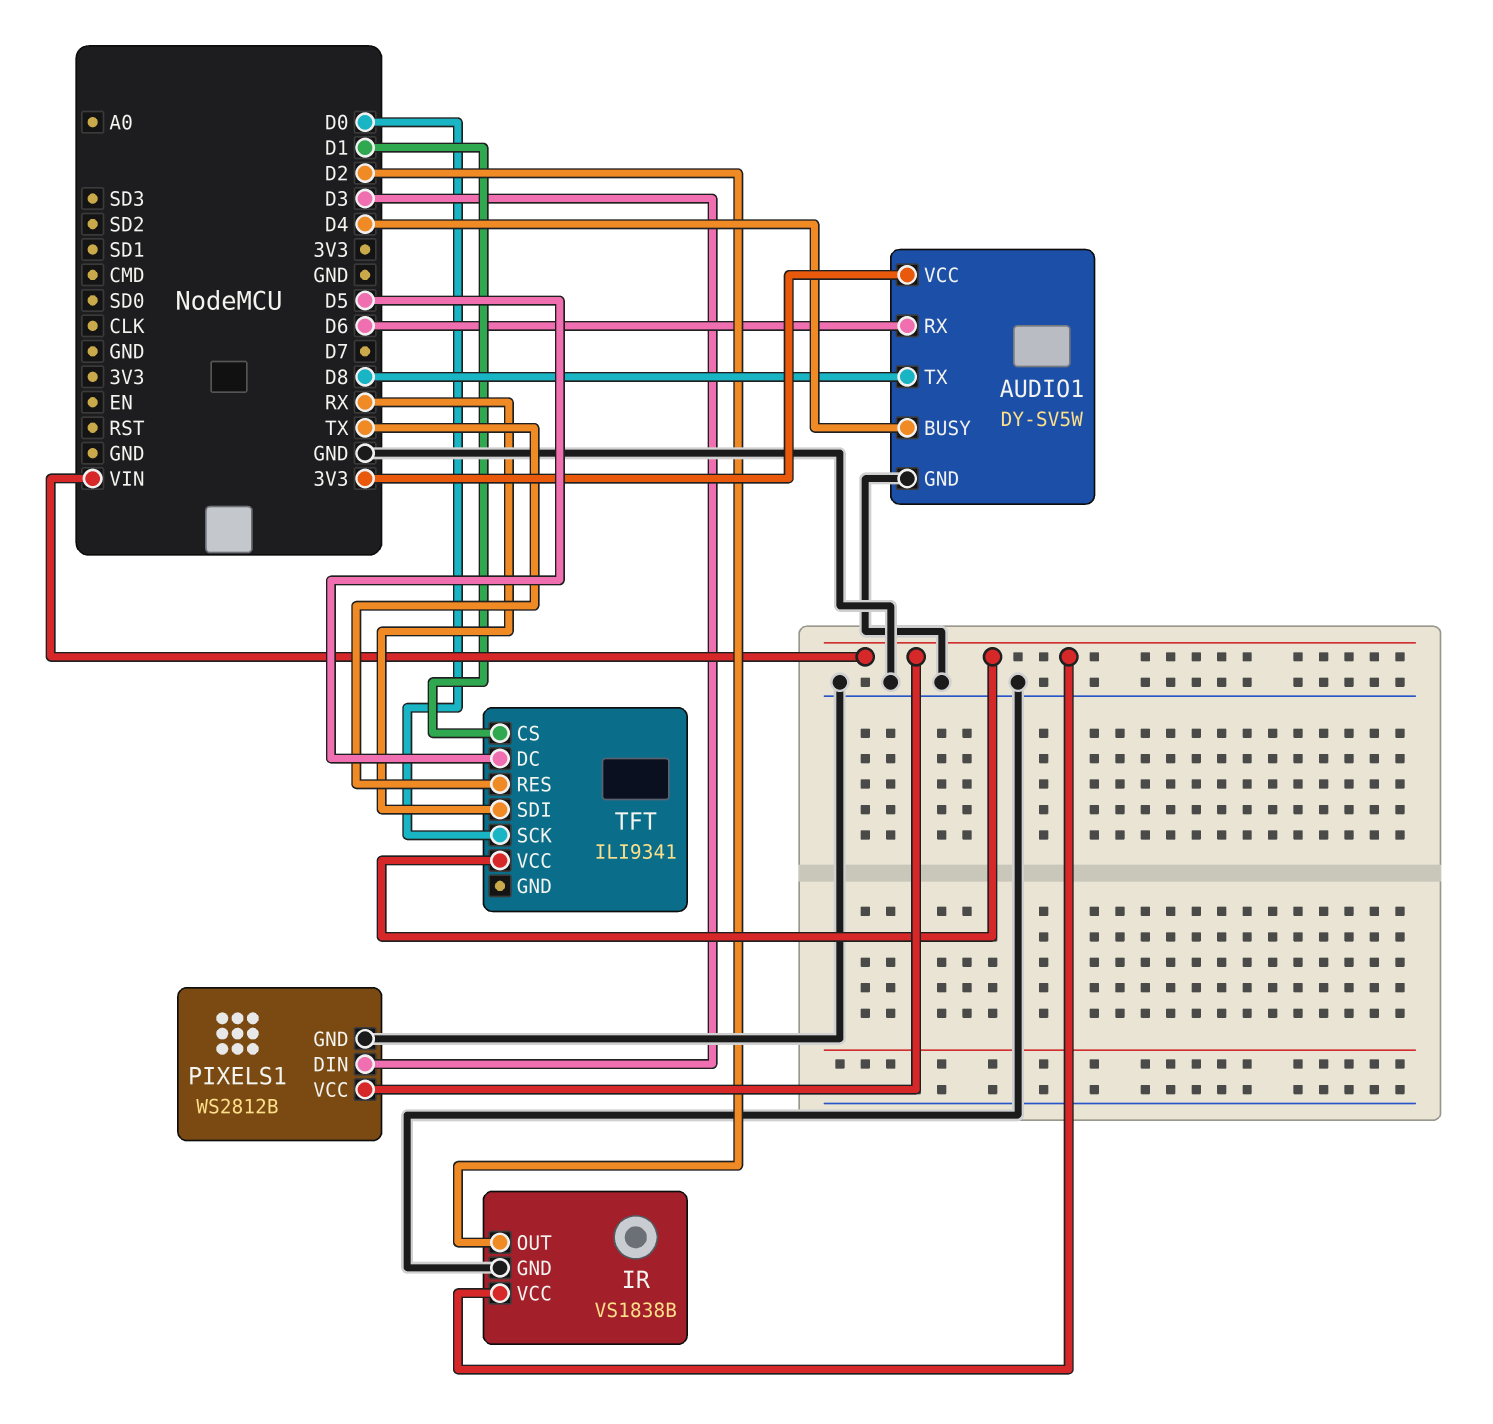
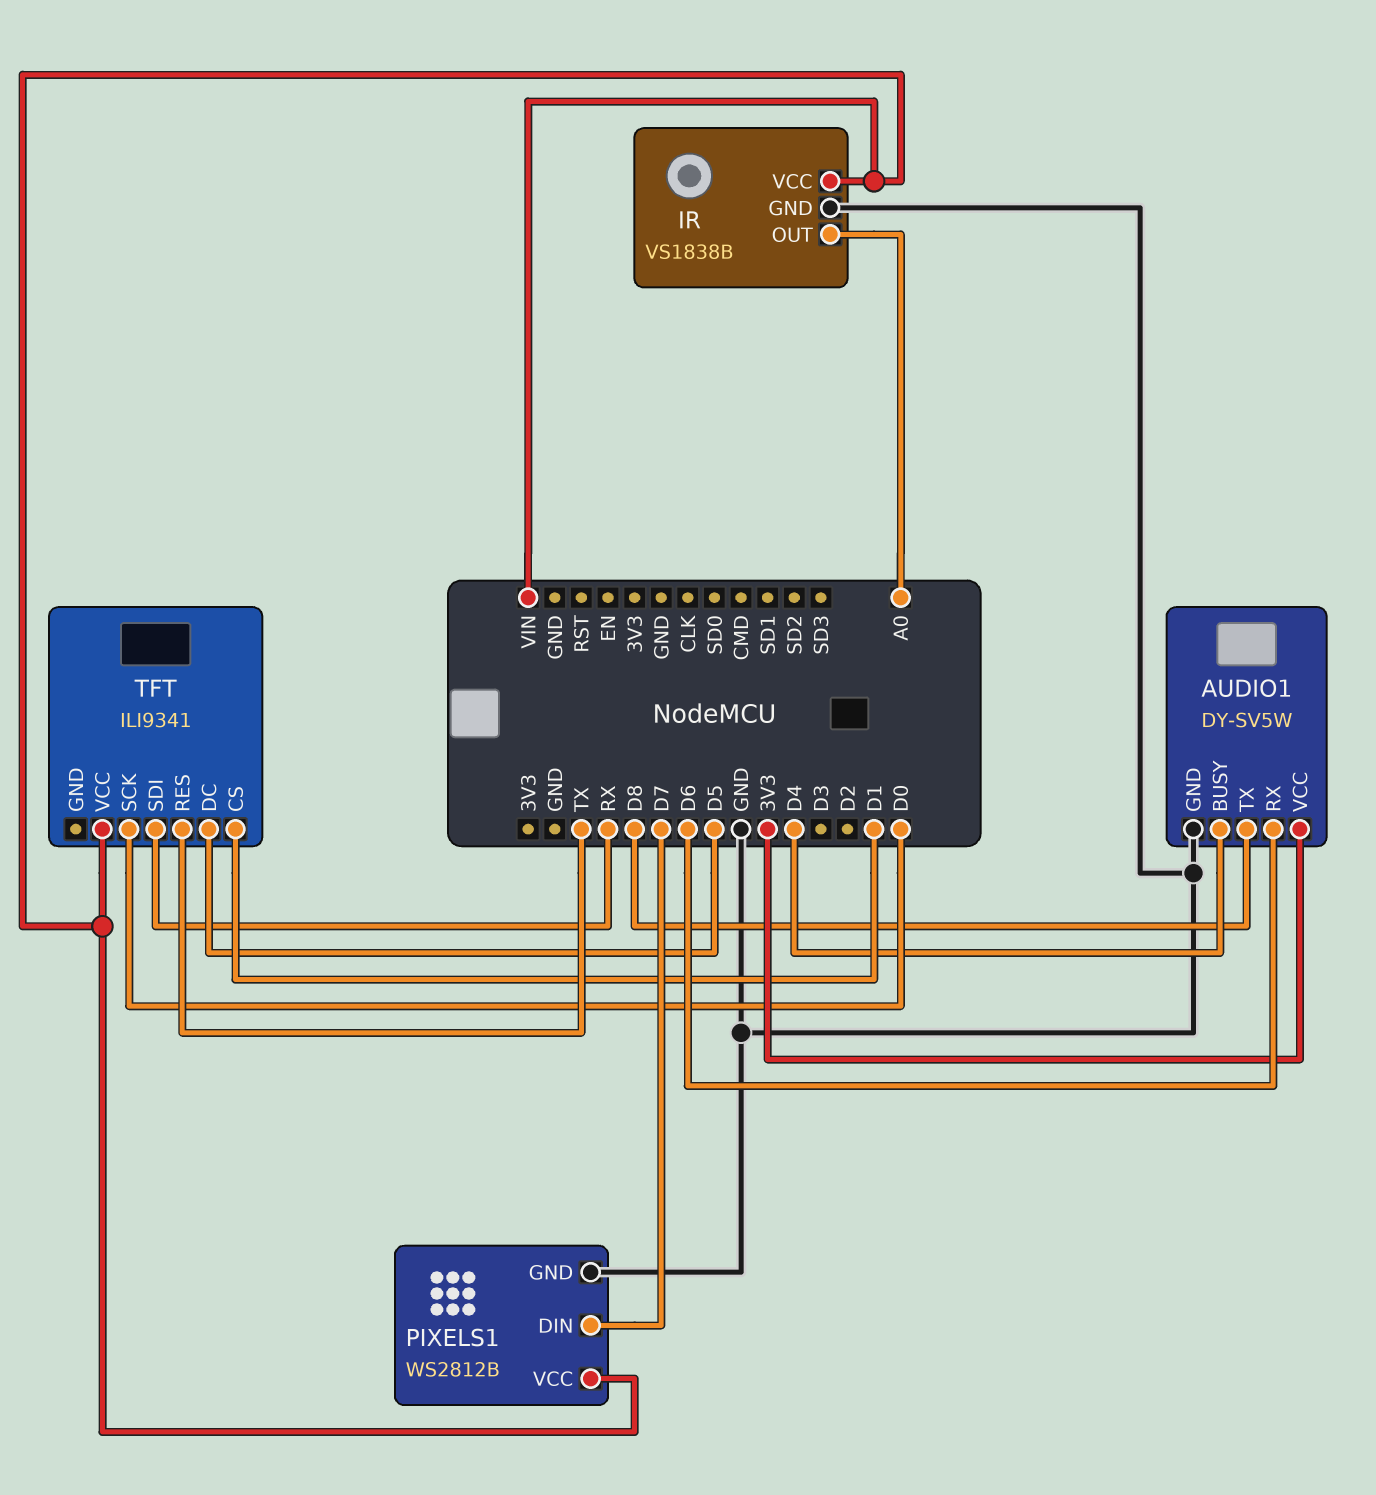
IR pin OUT: D2 -> A0
PIXELS1 pin DIN: D3 -> D7

